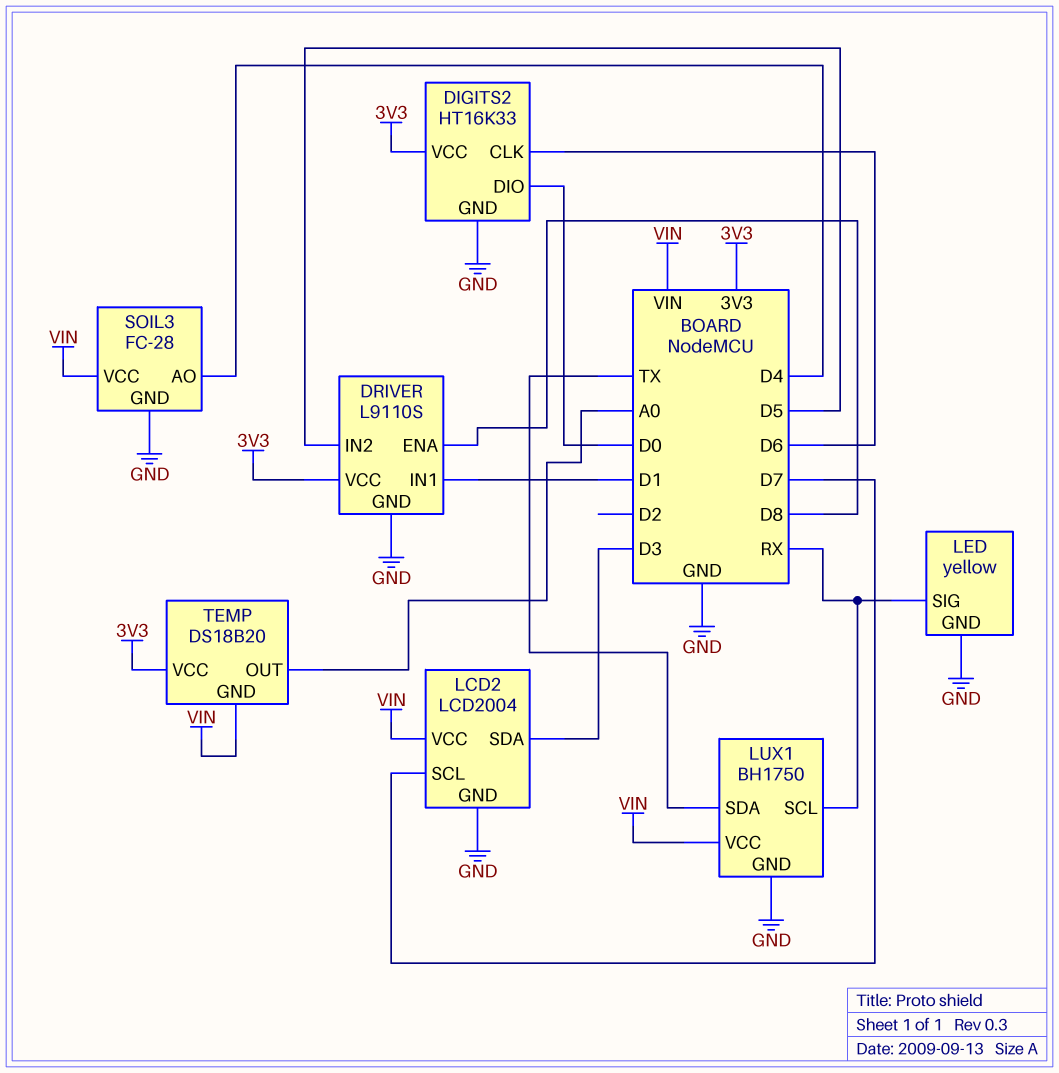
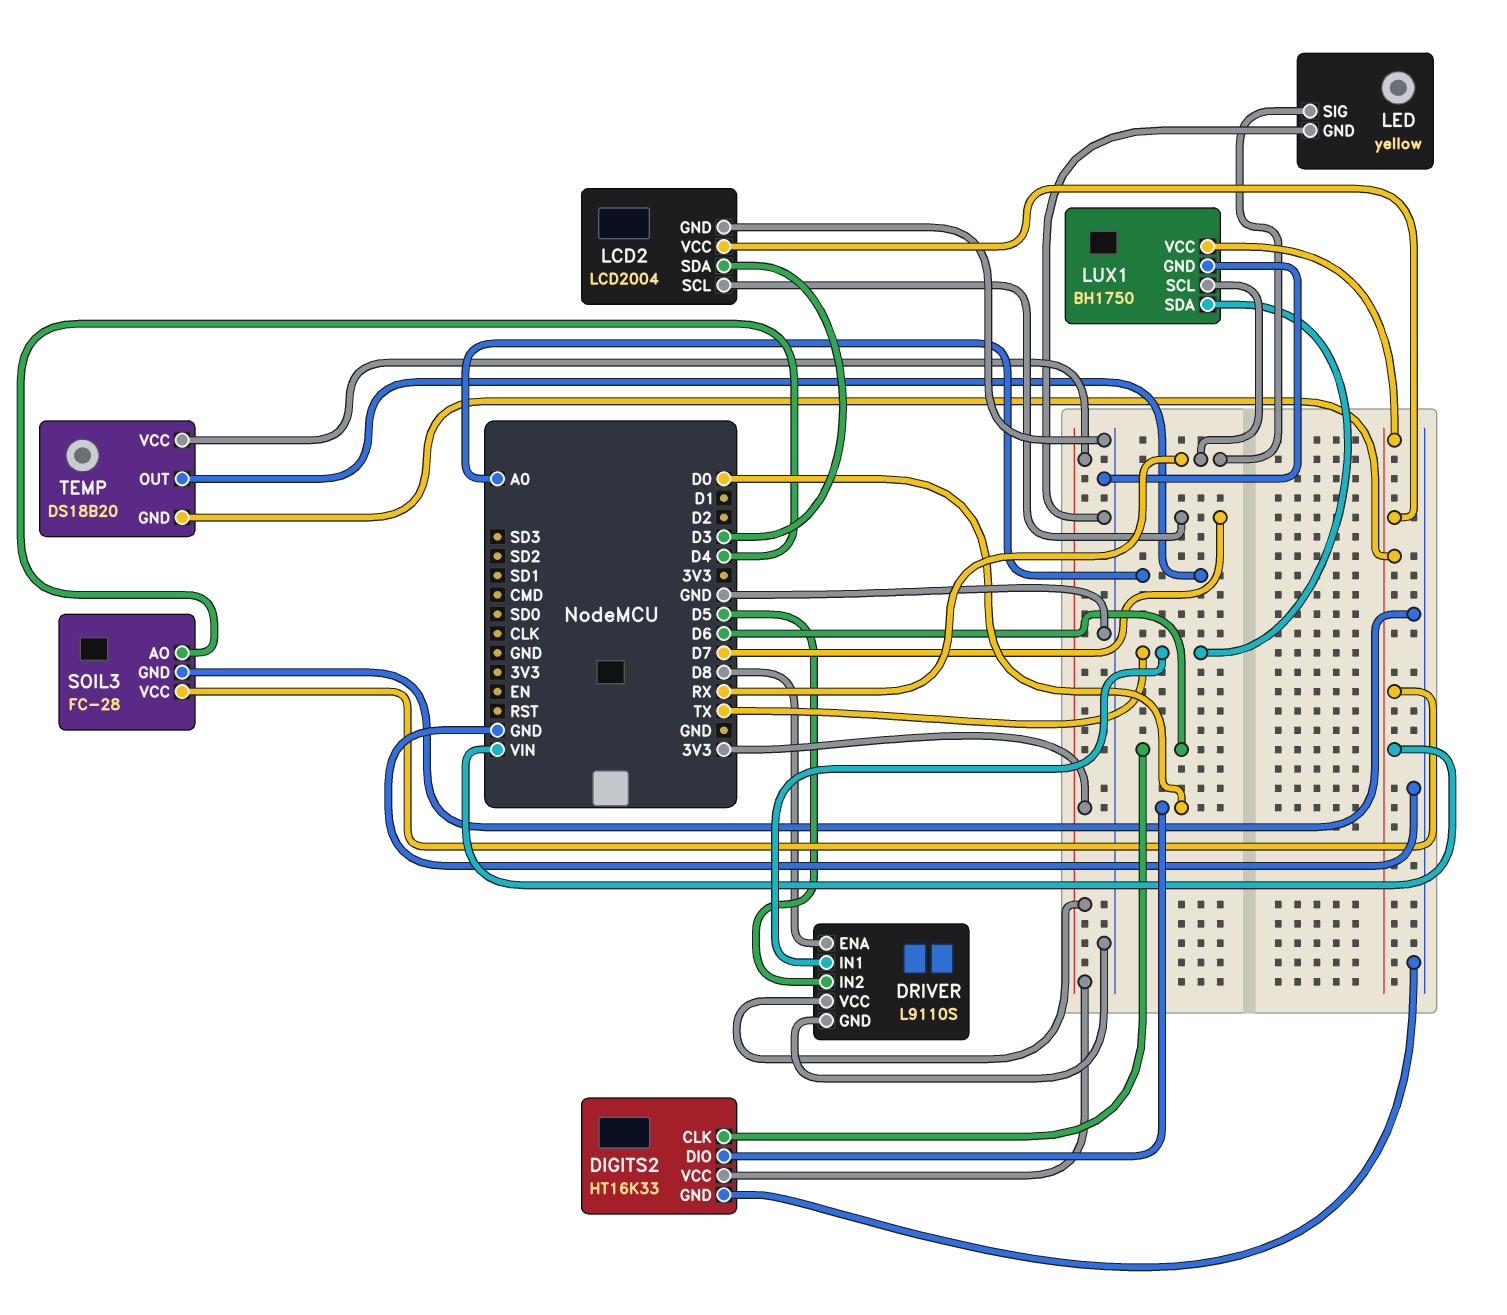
DRIVER pin IN1: D1 -> TX

